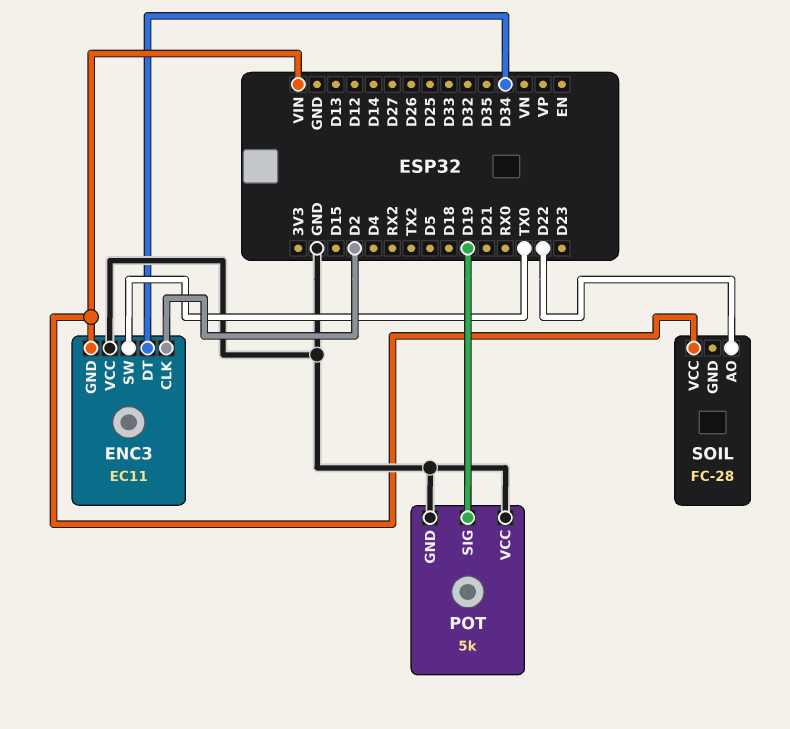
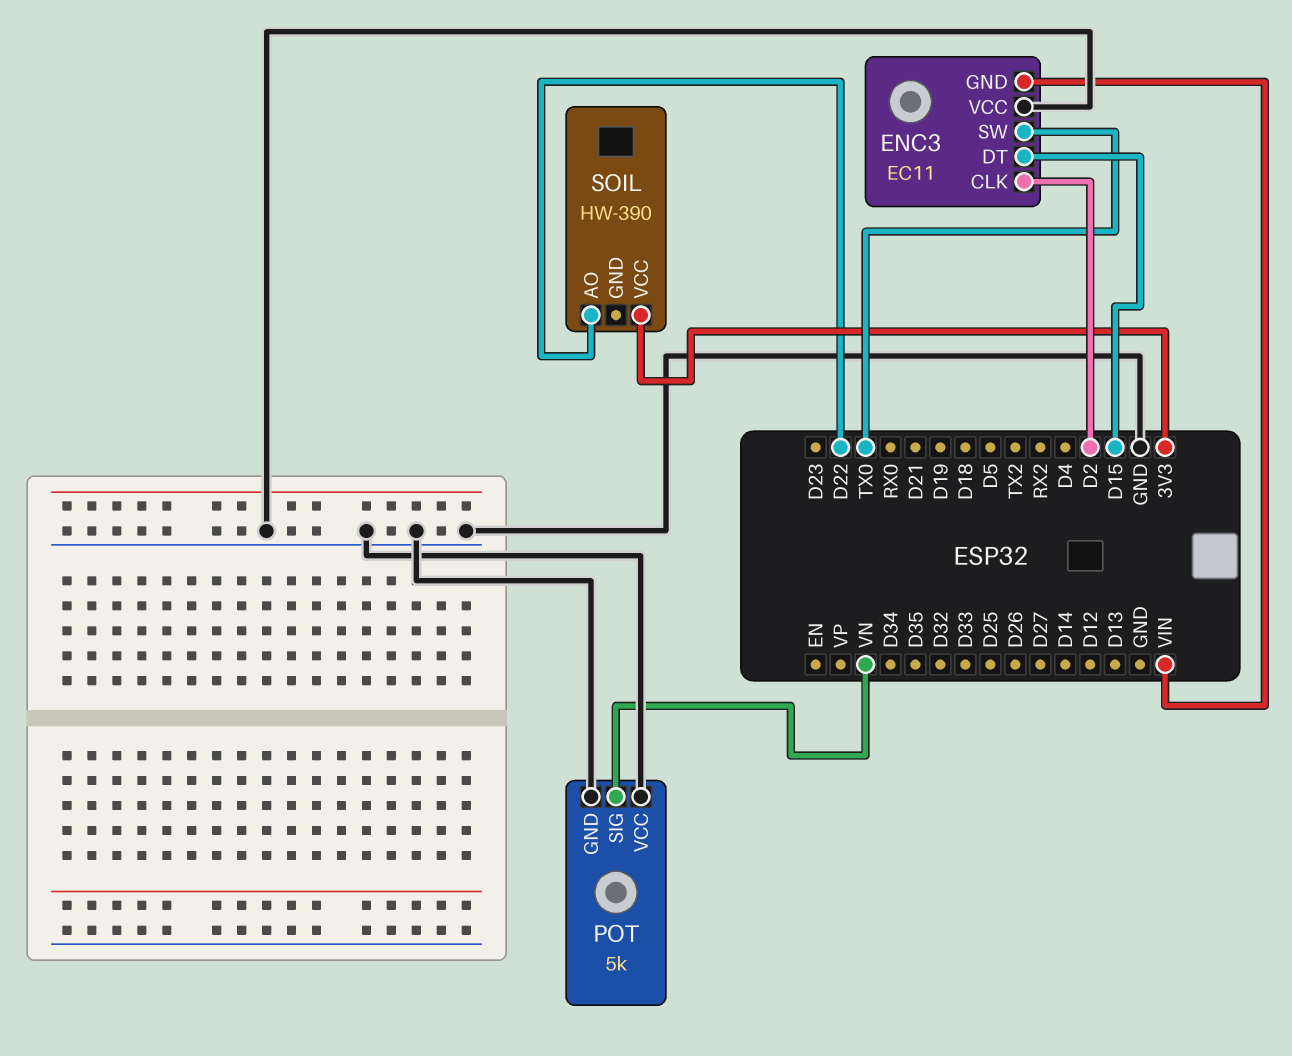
ENC3 pin DT: D34 -> D15
POT pin SIG: D19 -> VN
SOIL: FC-28 -> HW-390
SOIL pin VCC: VIN -> 3V3

